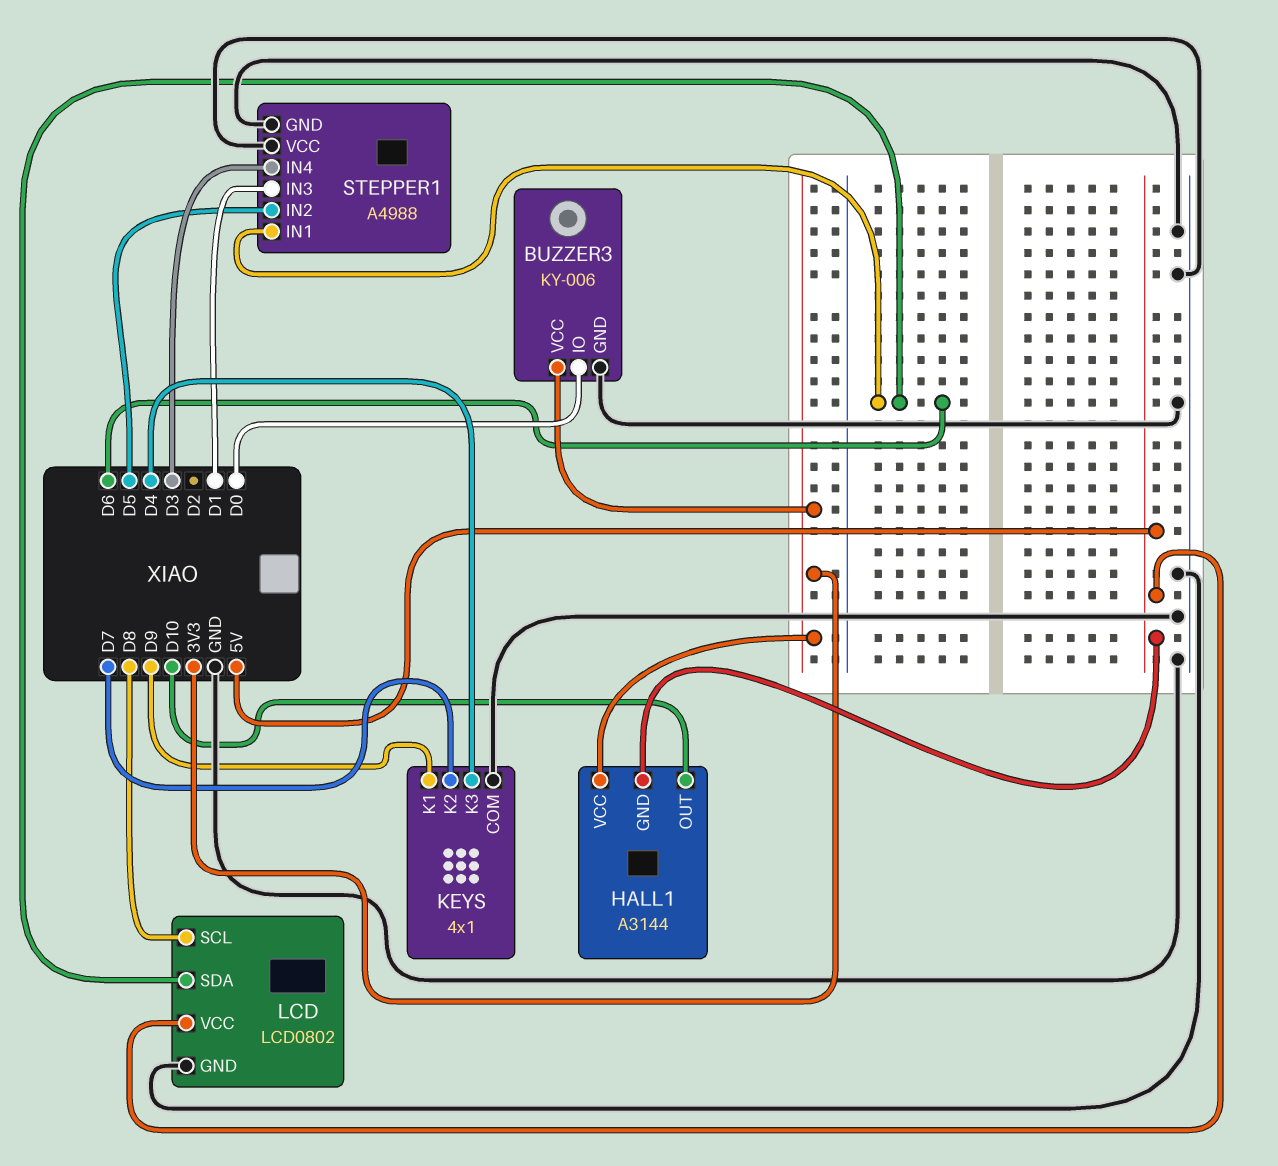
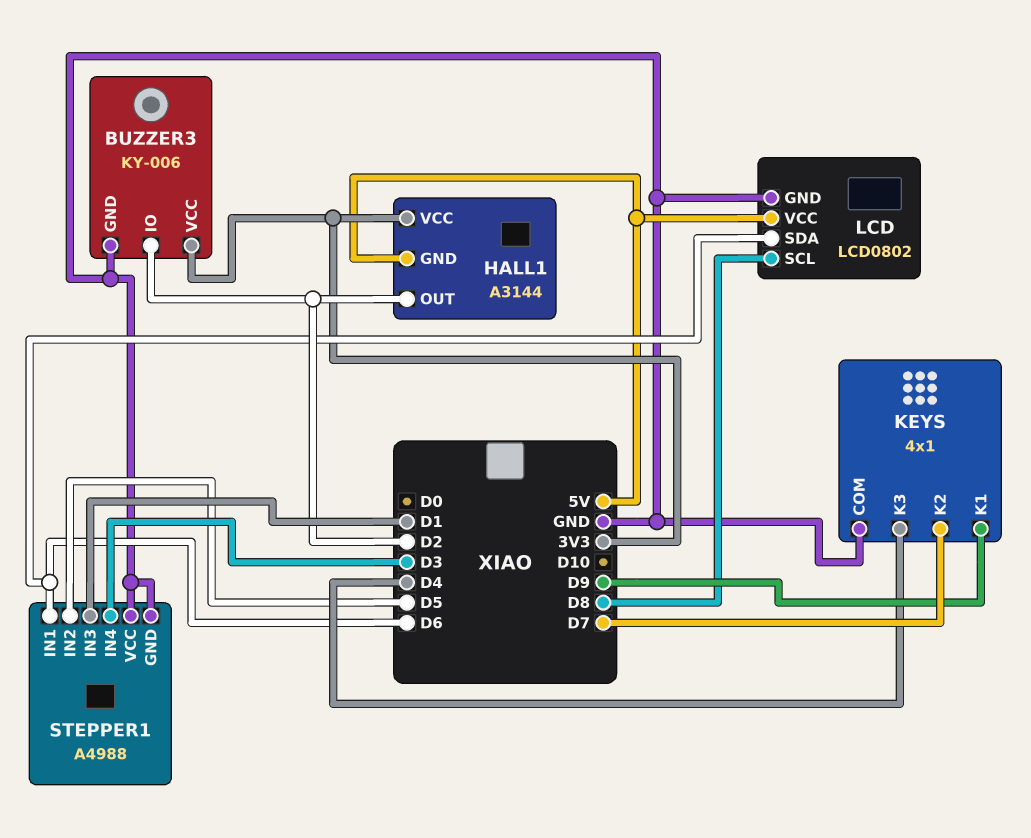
BUZZER3 pin IO: D0 -> D2
HALL1 pin OUT: D10 -> D2

